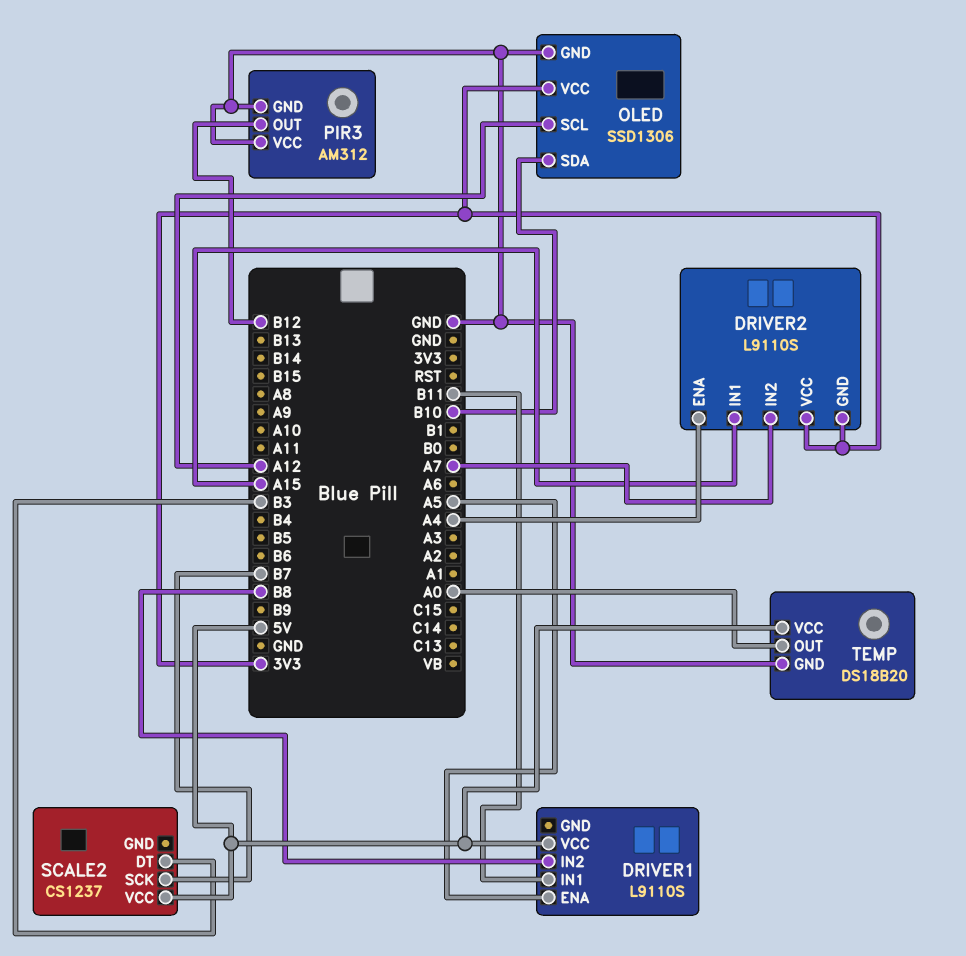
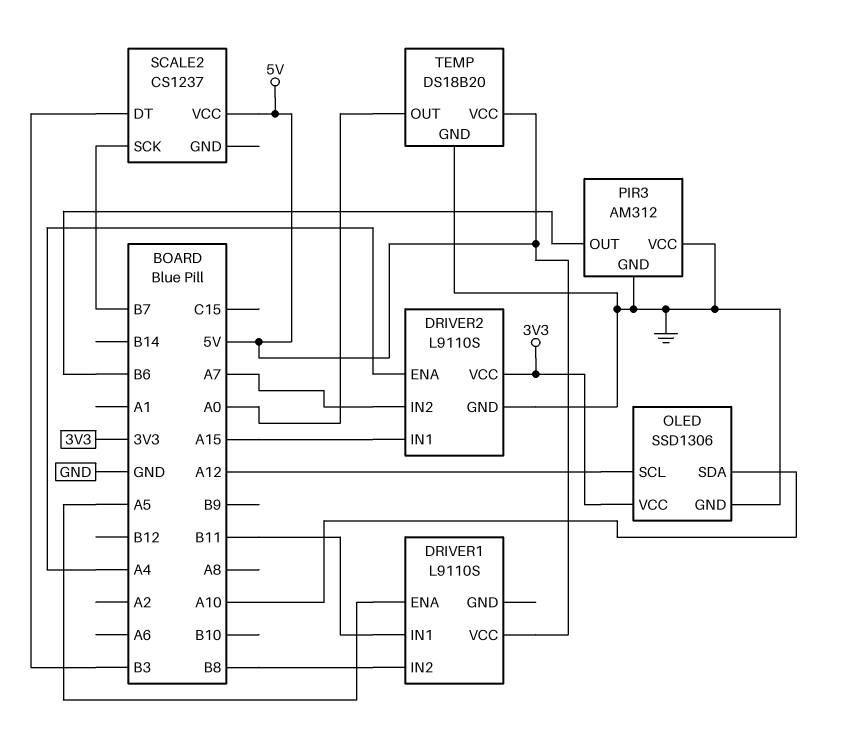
DRIVER2 pin GND: 3V3 -> GND
OLED pin SDA: B10 -> A10
PIR3 pin OUT: B12 -> B6

